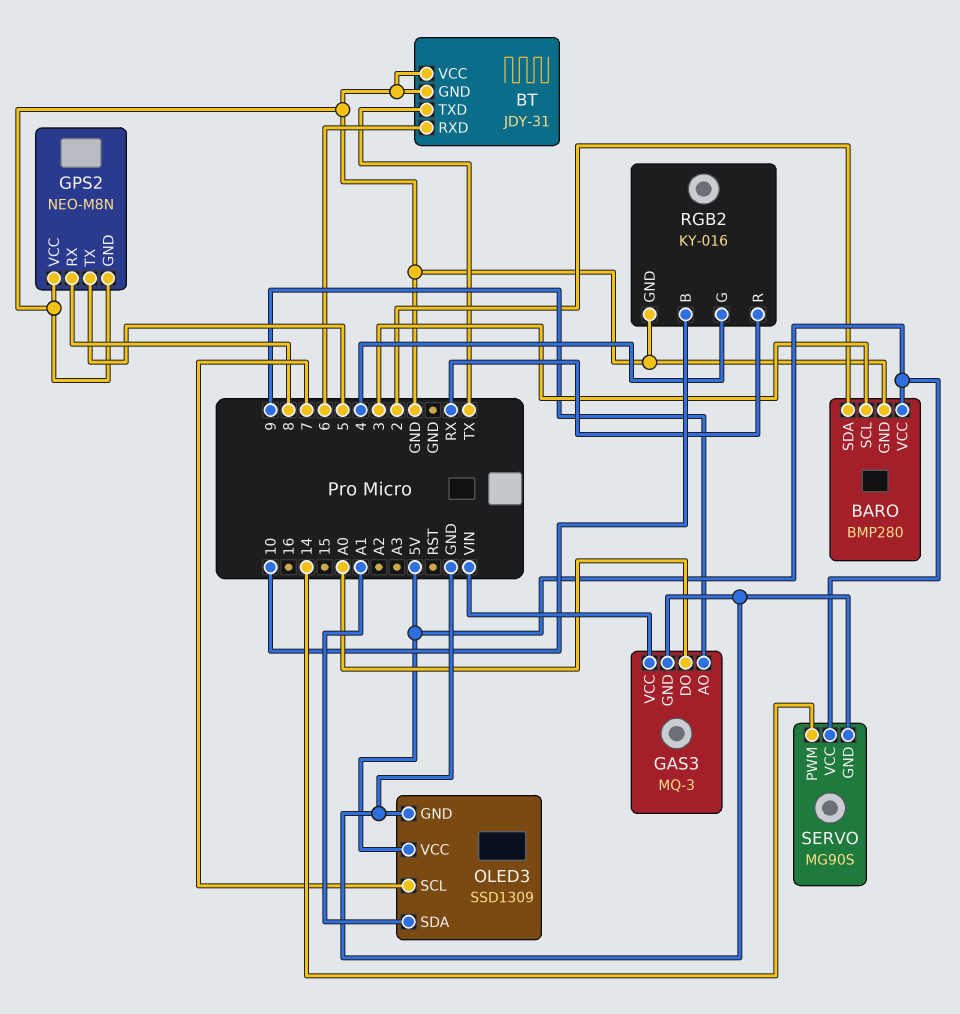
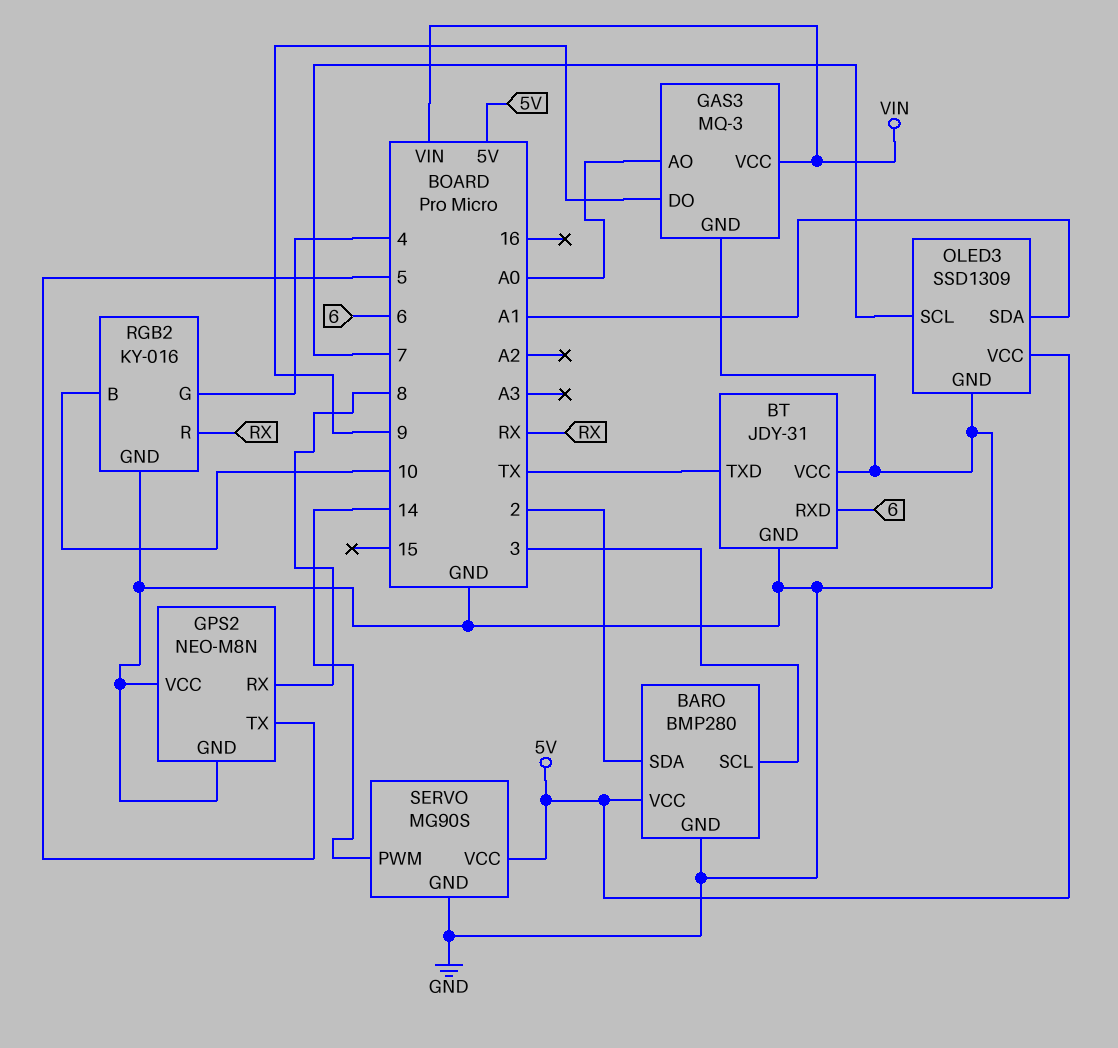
GAS3 pin AO: 9 -> A0
GAS3 pin DO: A0 -> 9

